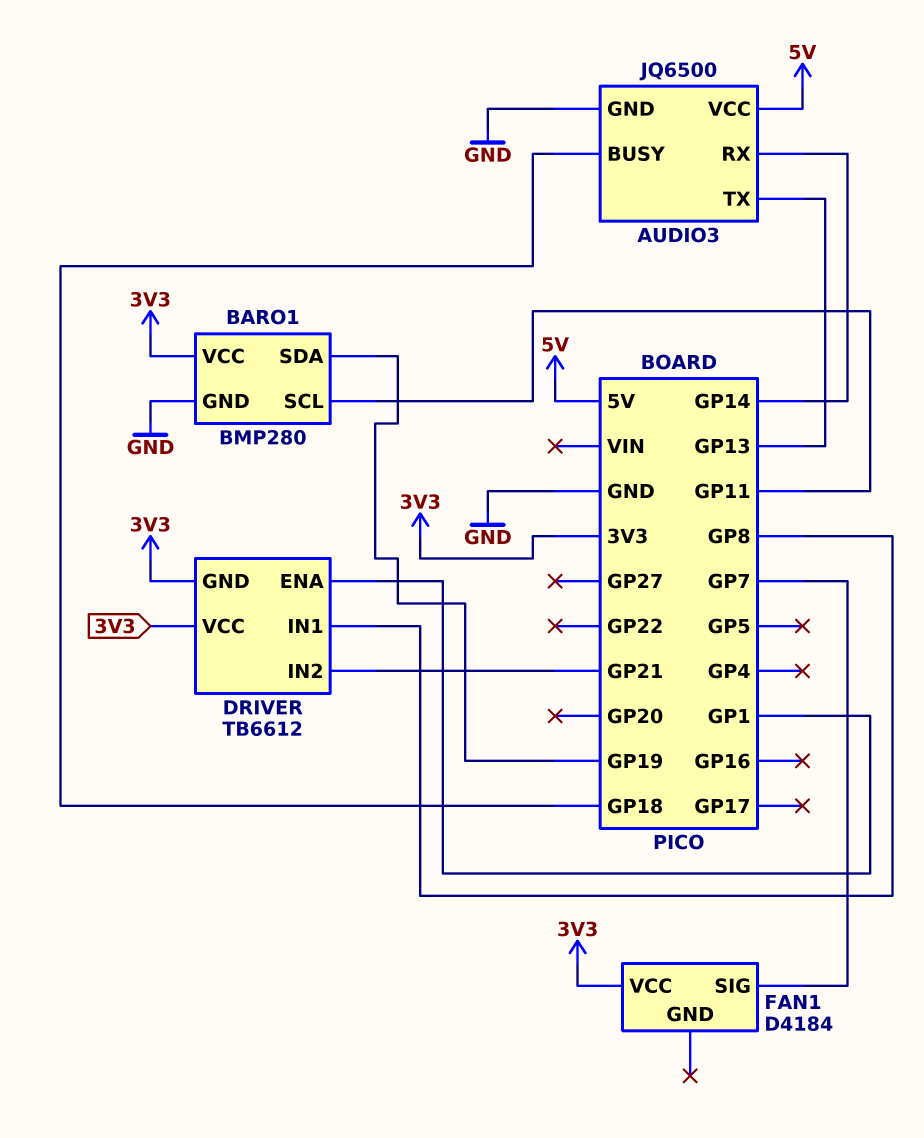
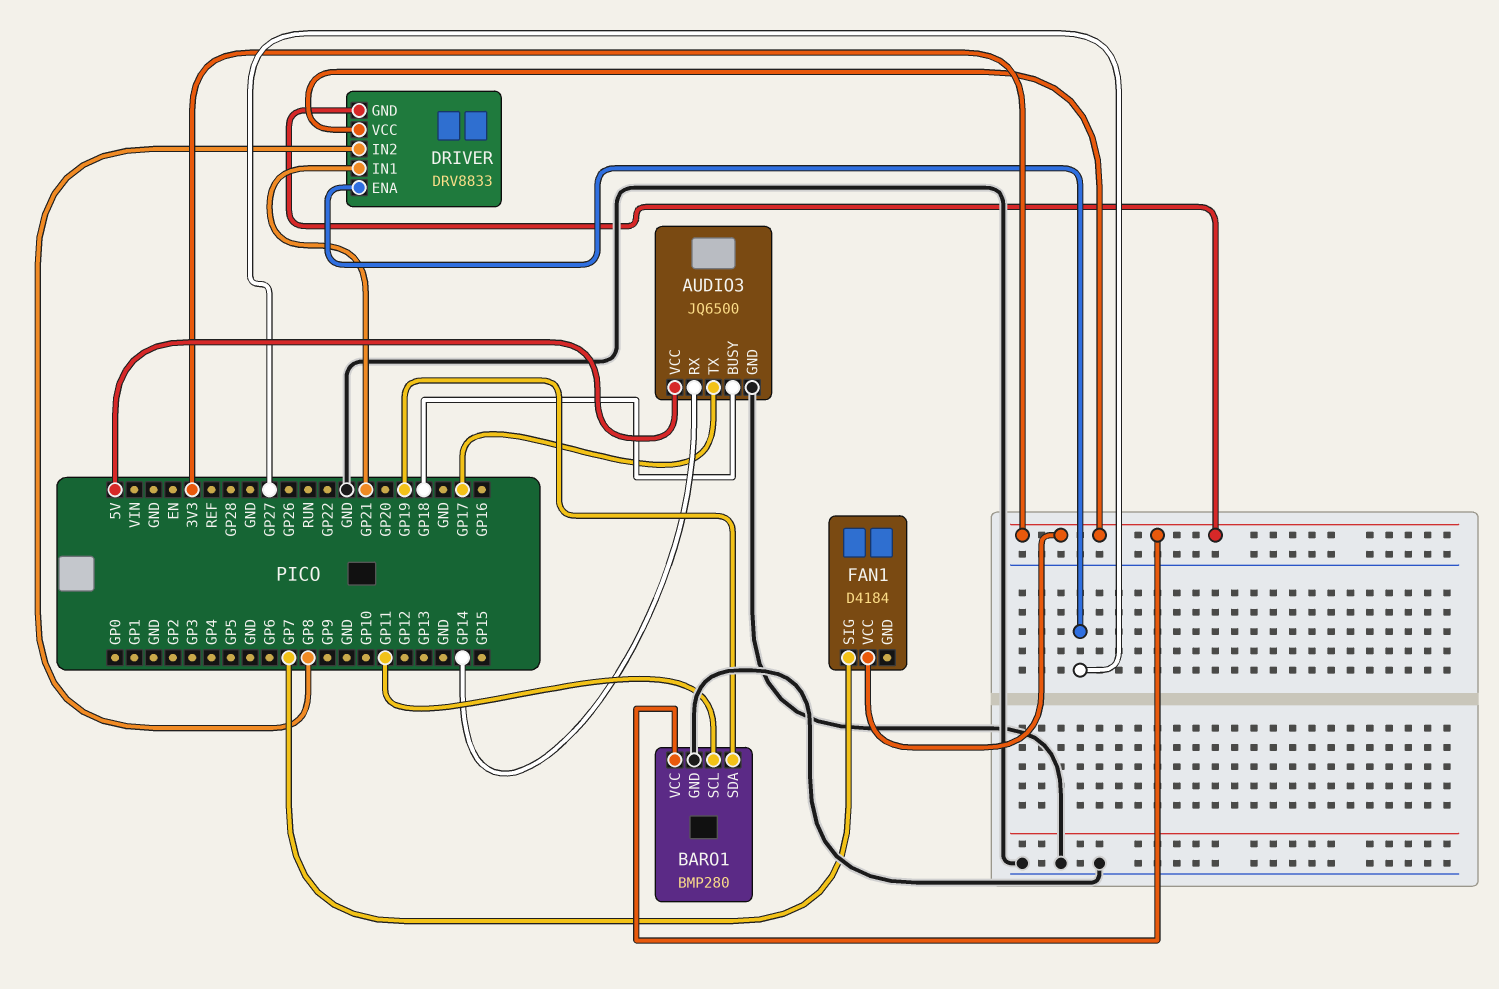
AUDIO3 pin TX: GP13 -> GP17
DRIVER: TB6612 -> DRV8833
DRIVER pin ENA: GP1 -> GP27
DRIVER pin IN1: GP8 -> GP21
DRIVER pin IN2: GP21 -> GP8

